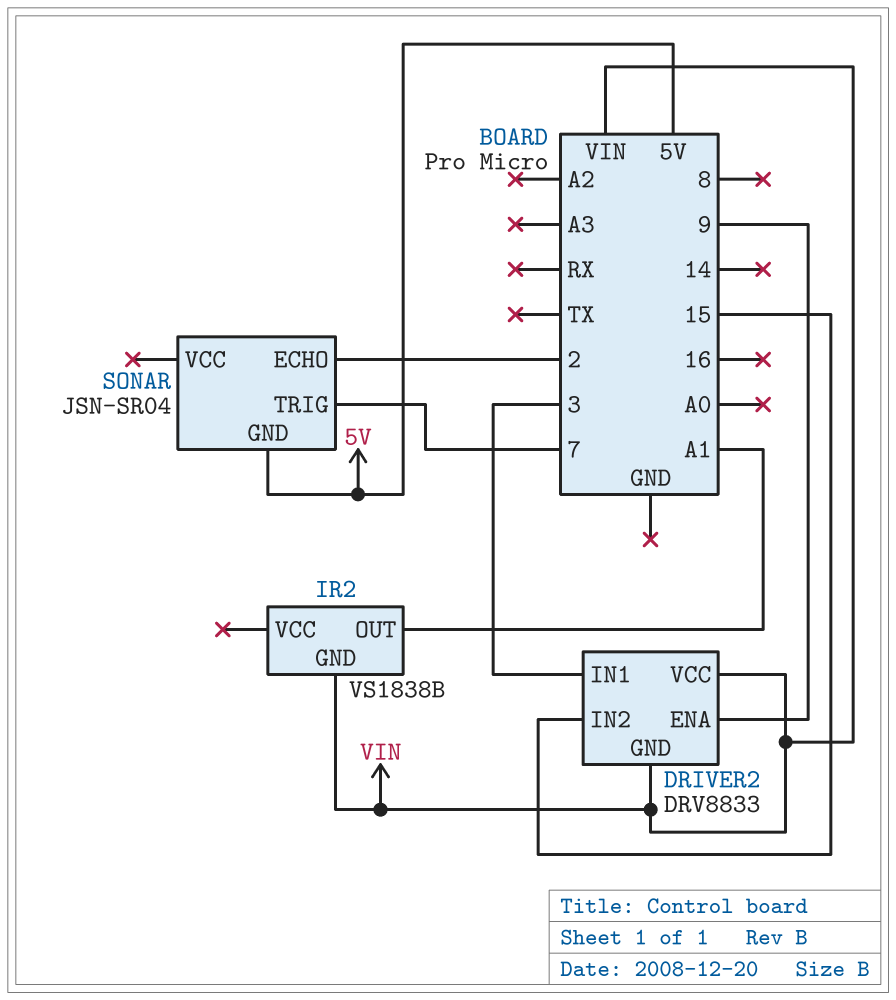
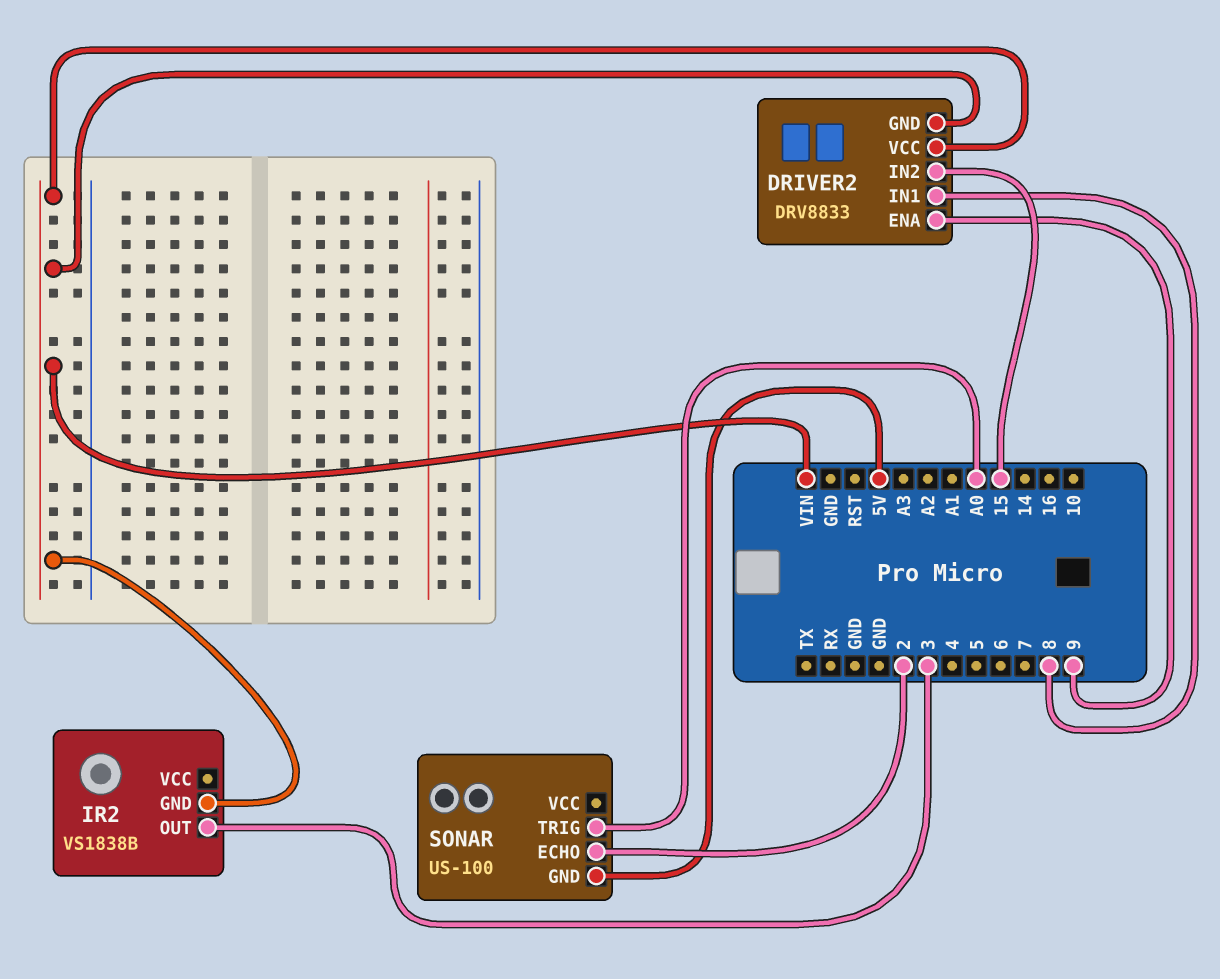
DRIVER2 pin IN1: 3 -> 8
IR2 pin OUT: A1 -> 3
SONAR: JSN-SR04 -> US-100
SONAR pin TRIG: 7 -> A0

